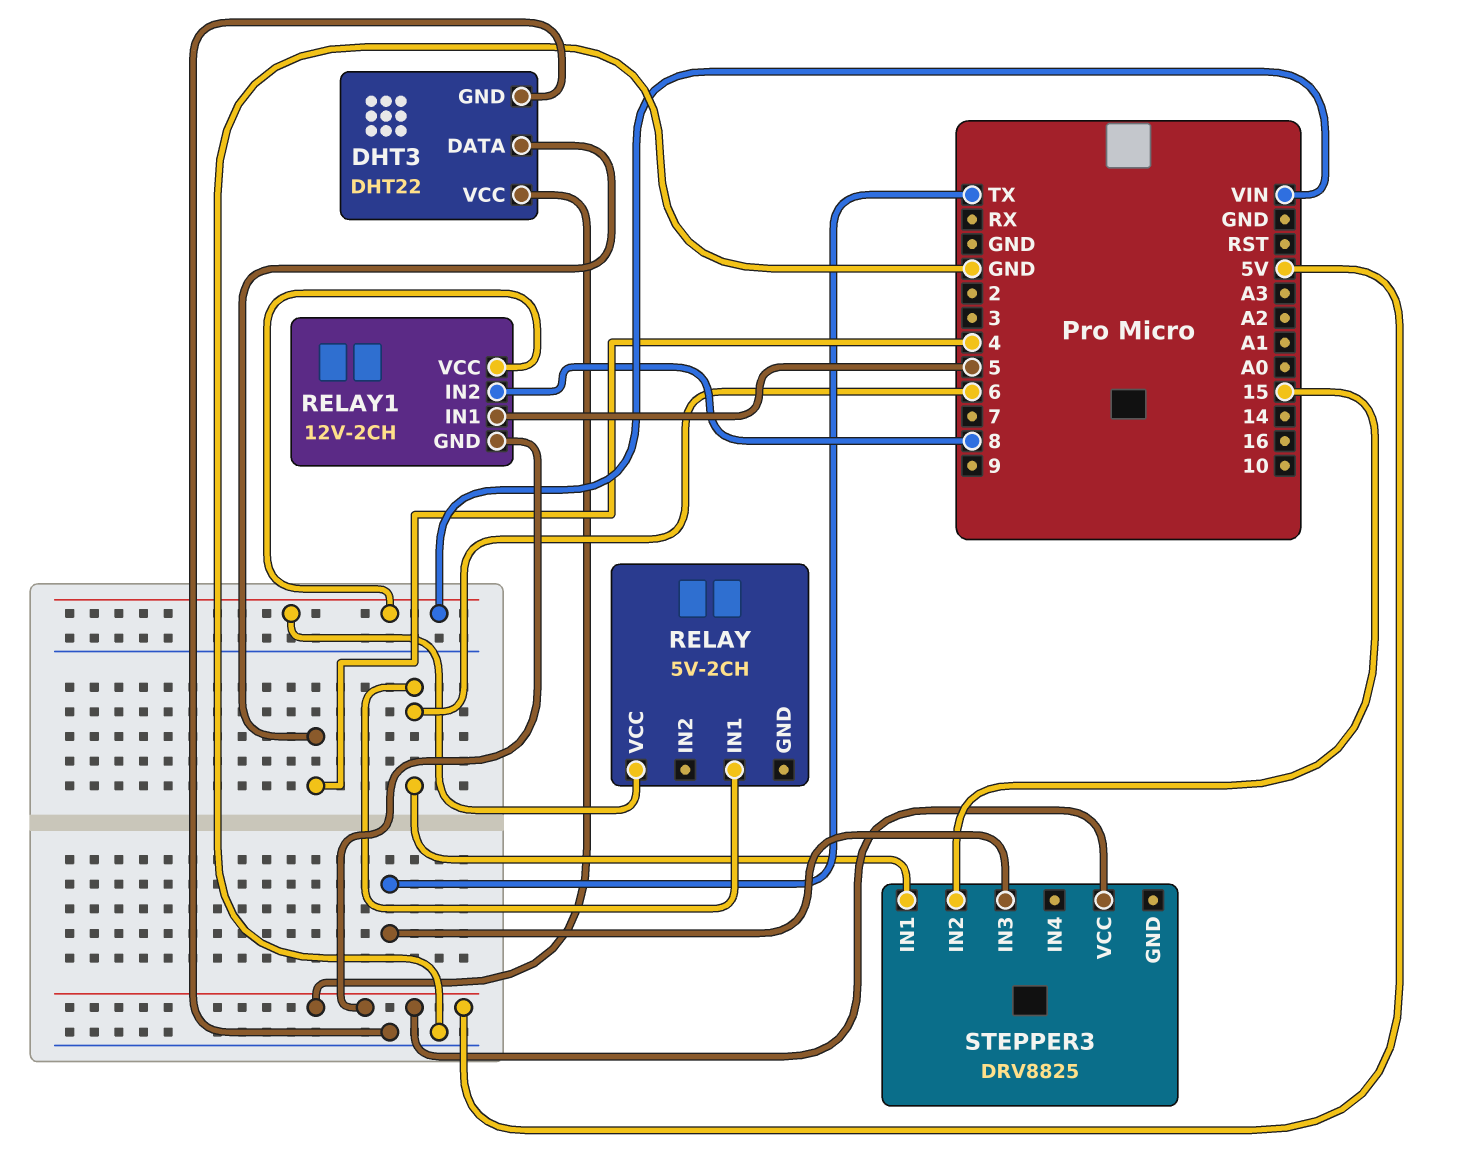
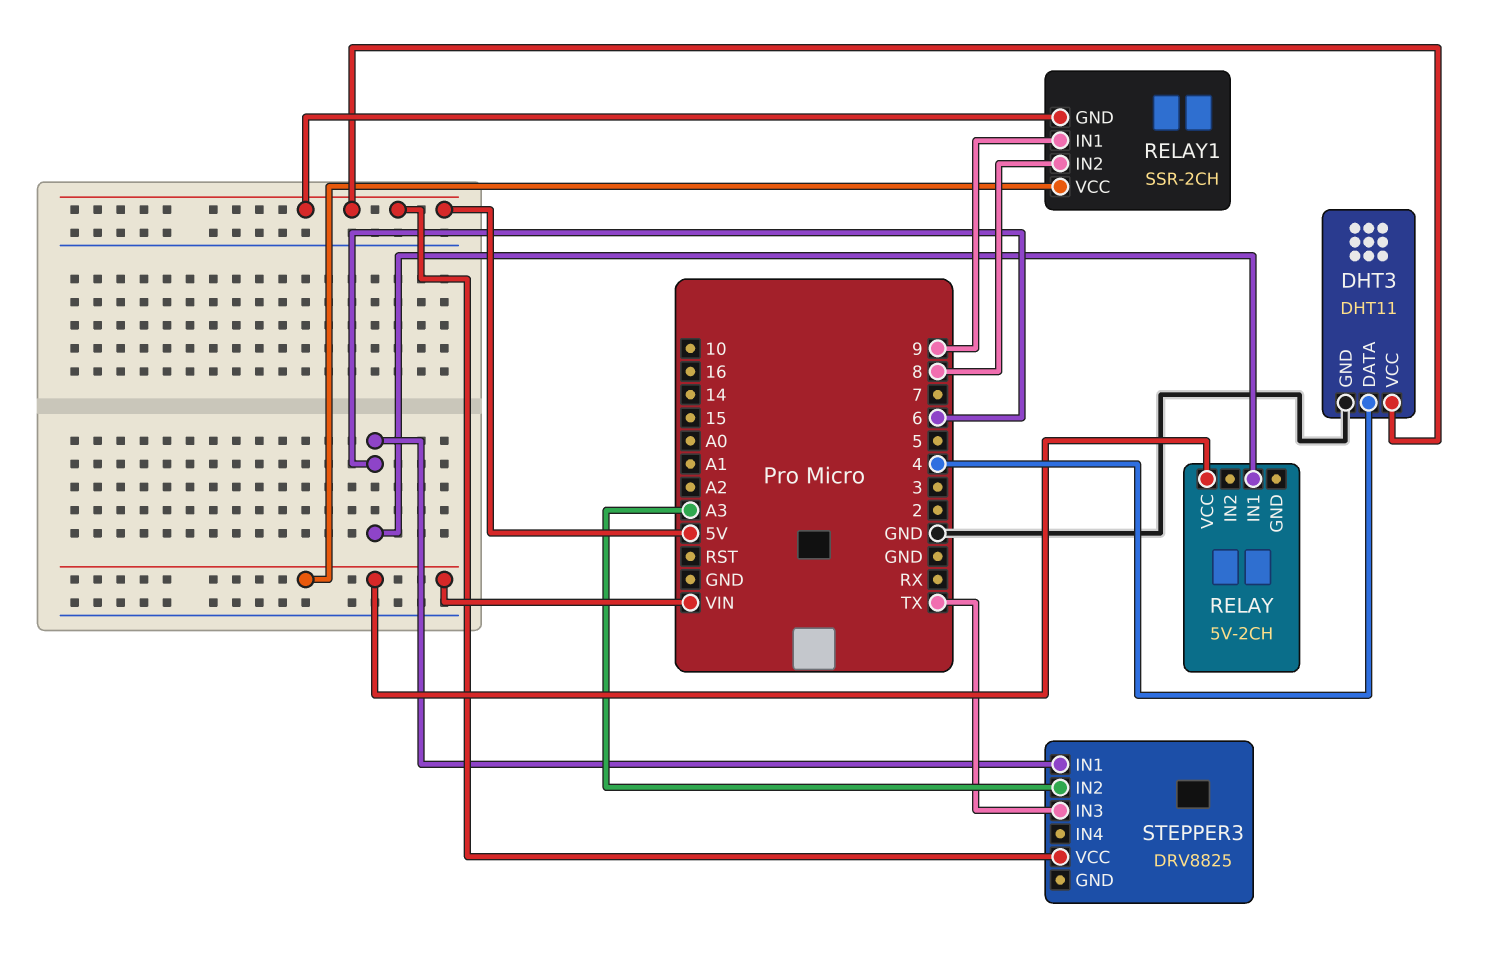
DHT3: DHT22 -> DHT11
RELAY1: 12V-2CH -> SSR-2CH
RELAY1 pin IN1: 5 -> 9
STEPPER3 pin IN2: 15 -> A3

